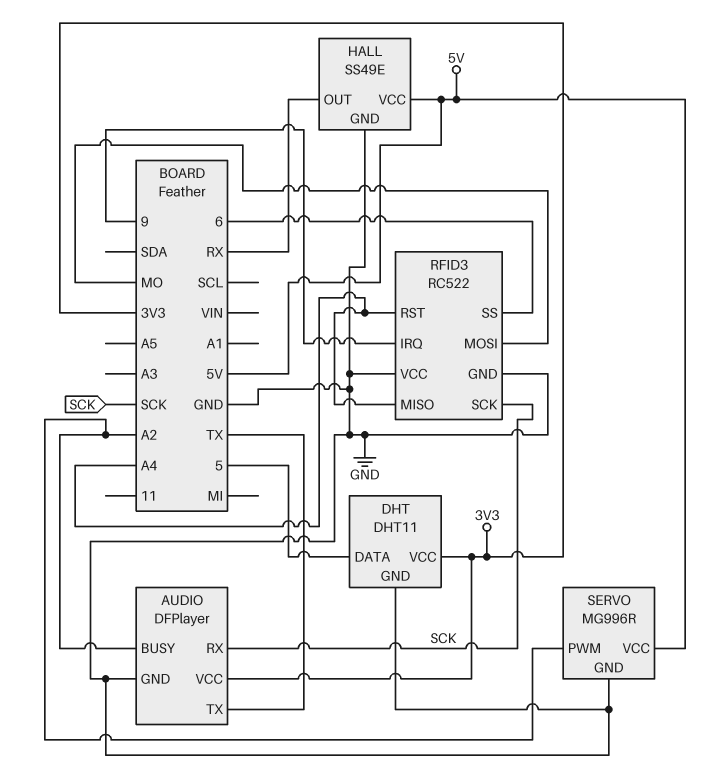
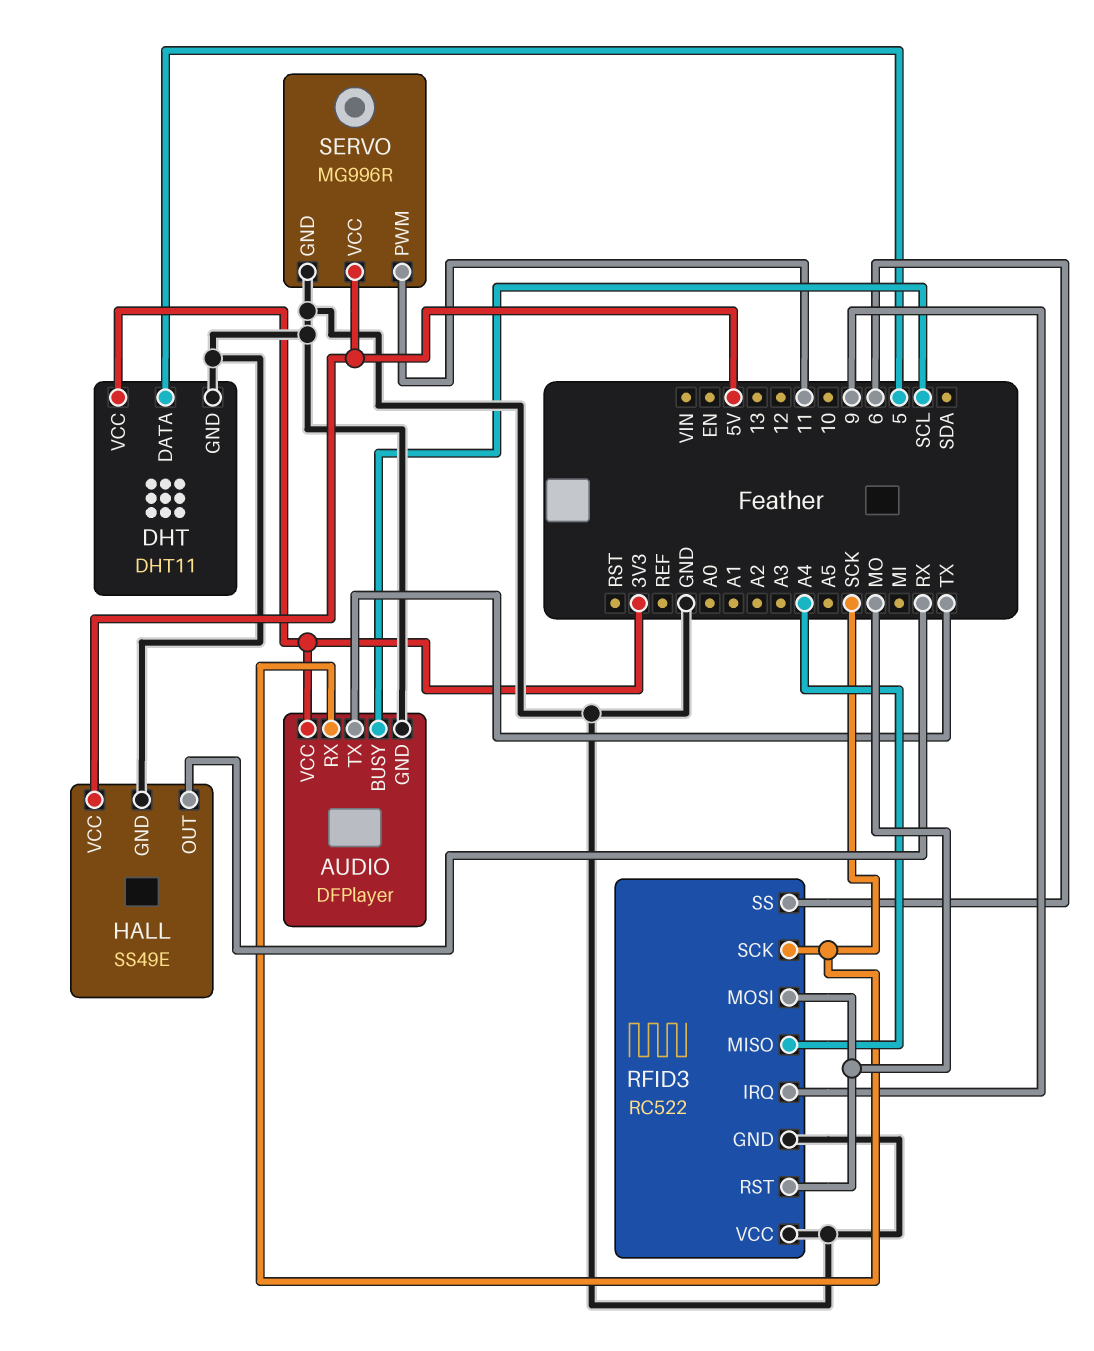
AUDIO pin BUSY: A2 -> SCL
RFID3 pin RST: A4 -> MO
SERVO pin PWM: A2 -> 11

